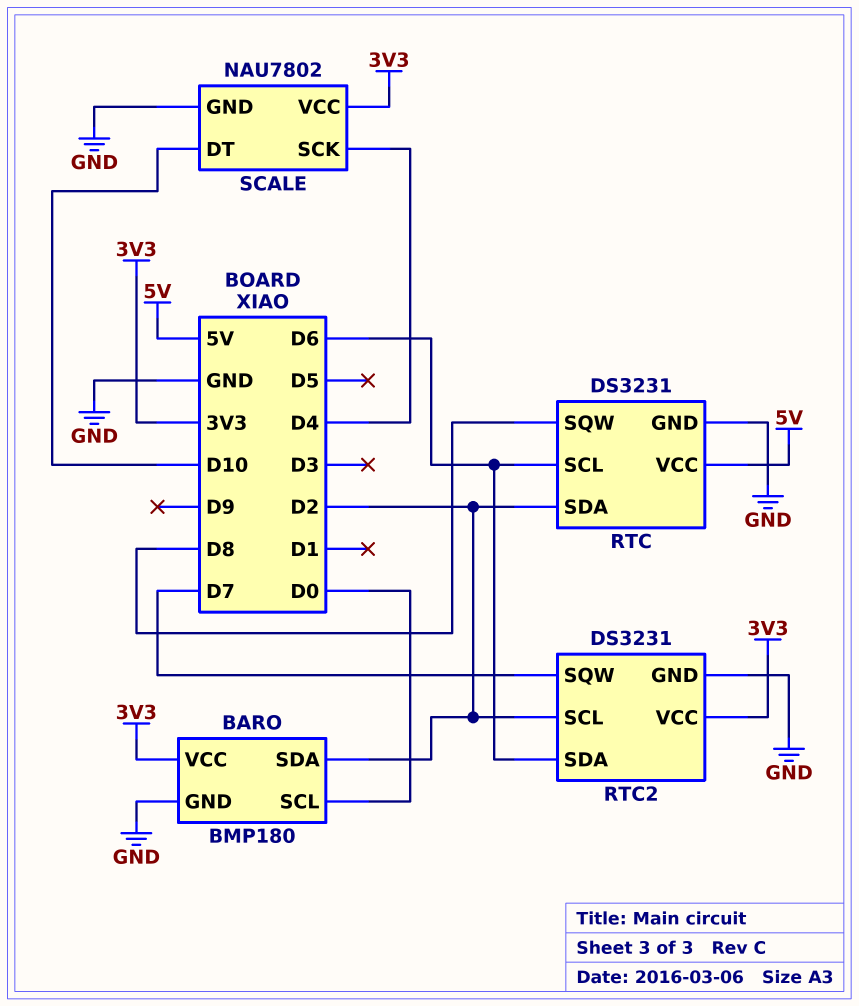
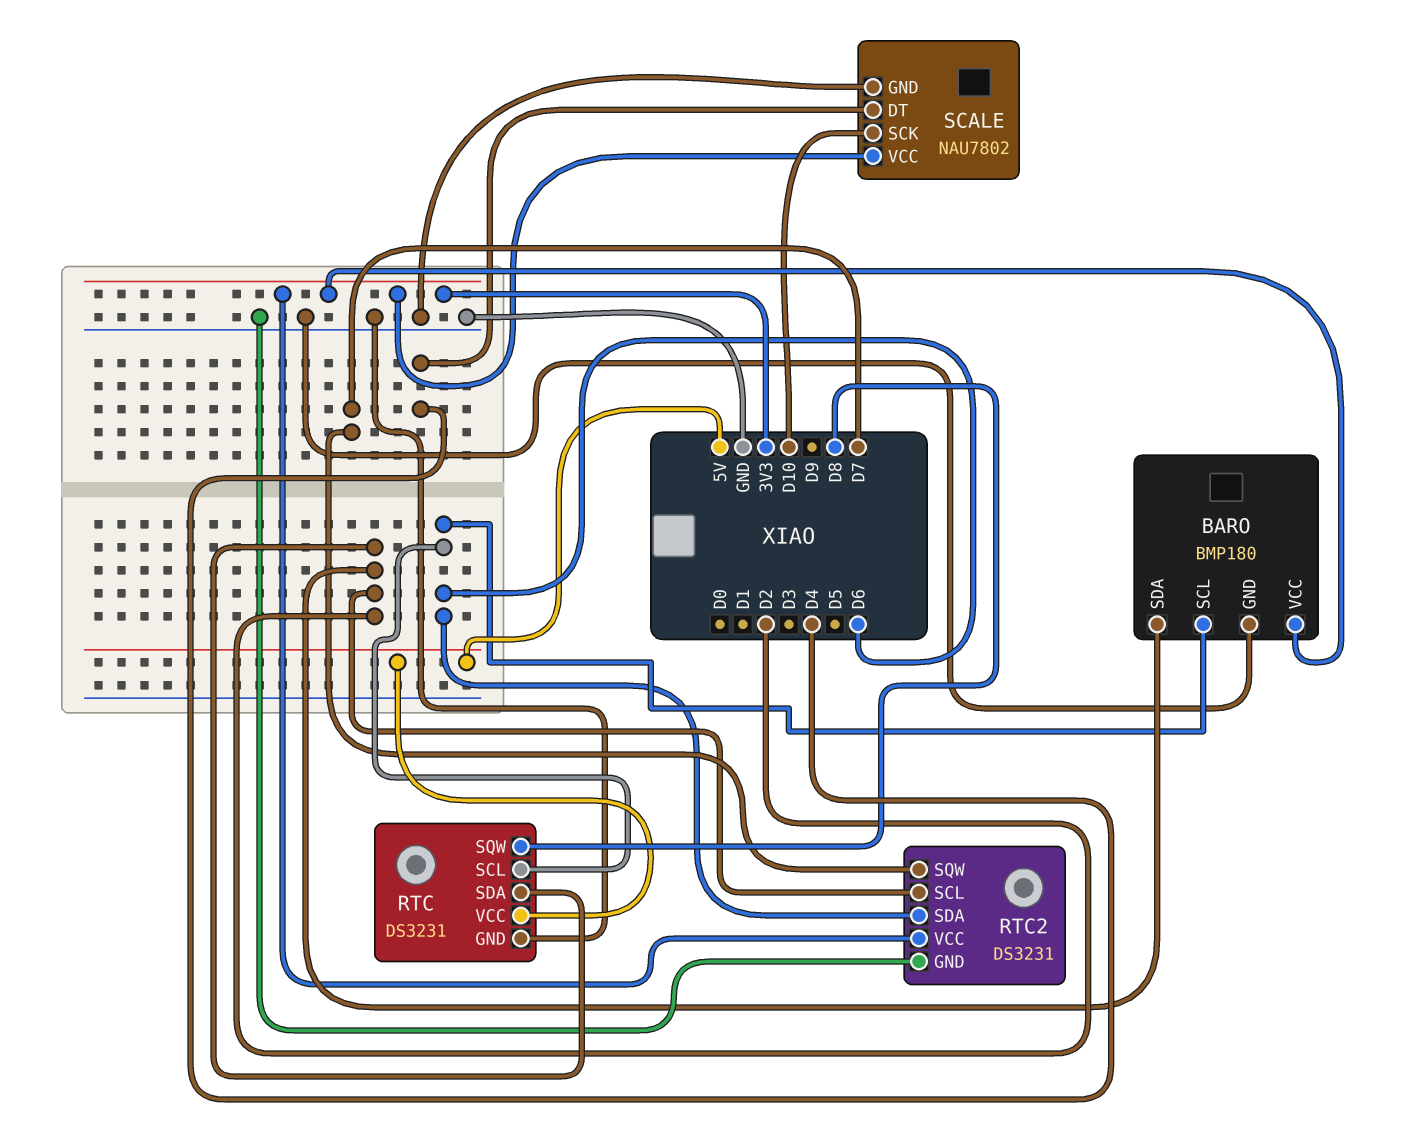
BARO pin SCL: D0 -> D6
SCALE pin DT: D10 -> D4
SCALE pin SCK: D4 -> D10

